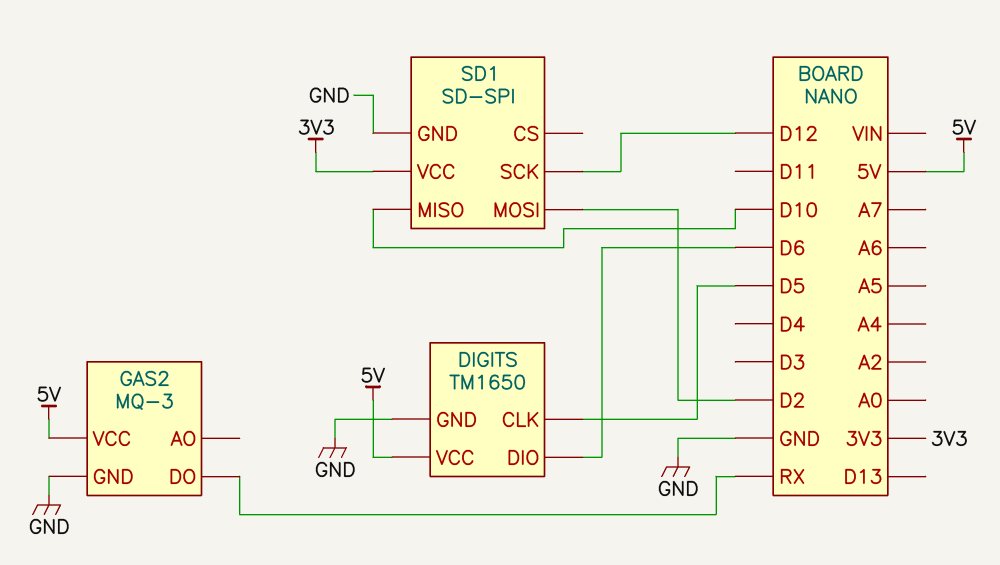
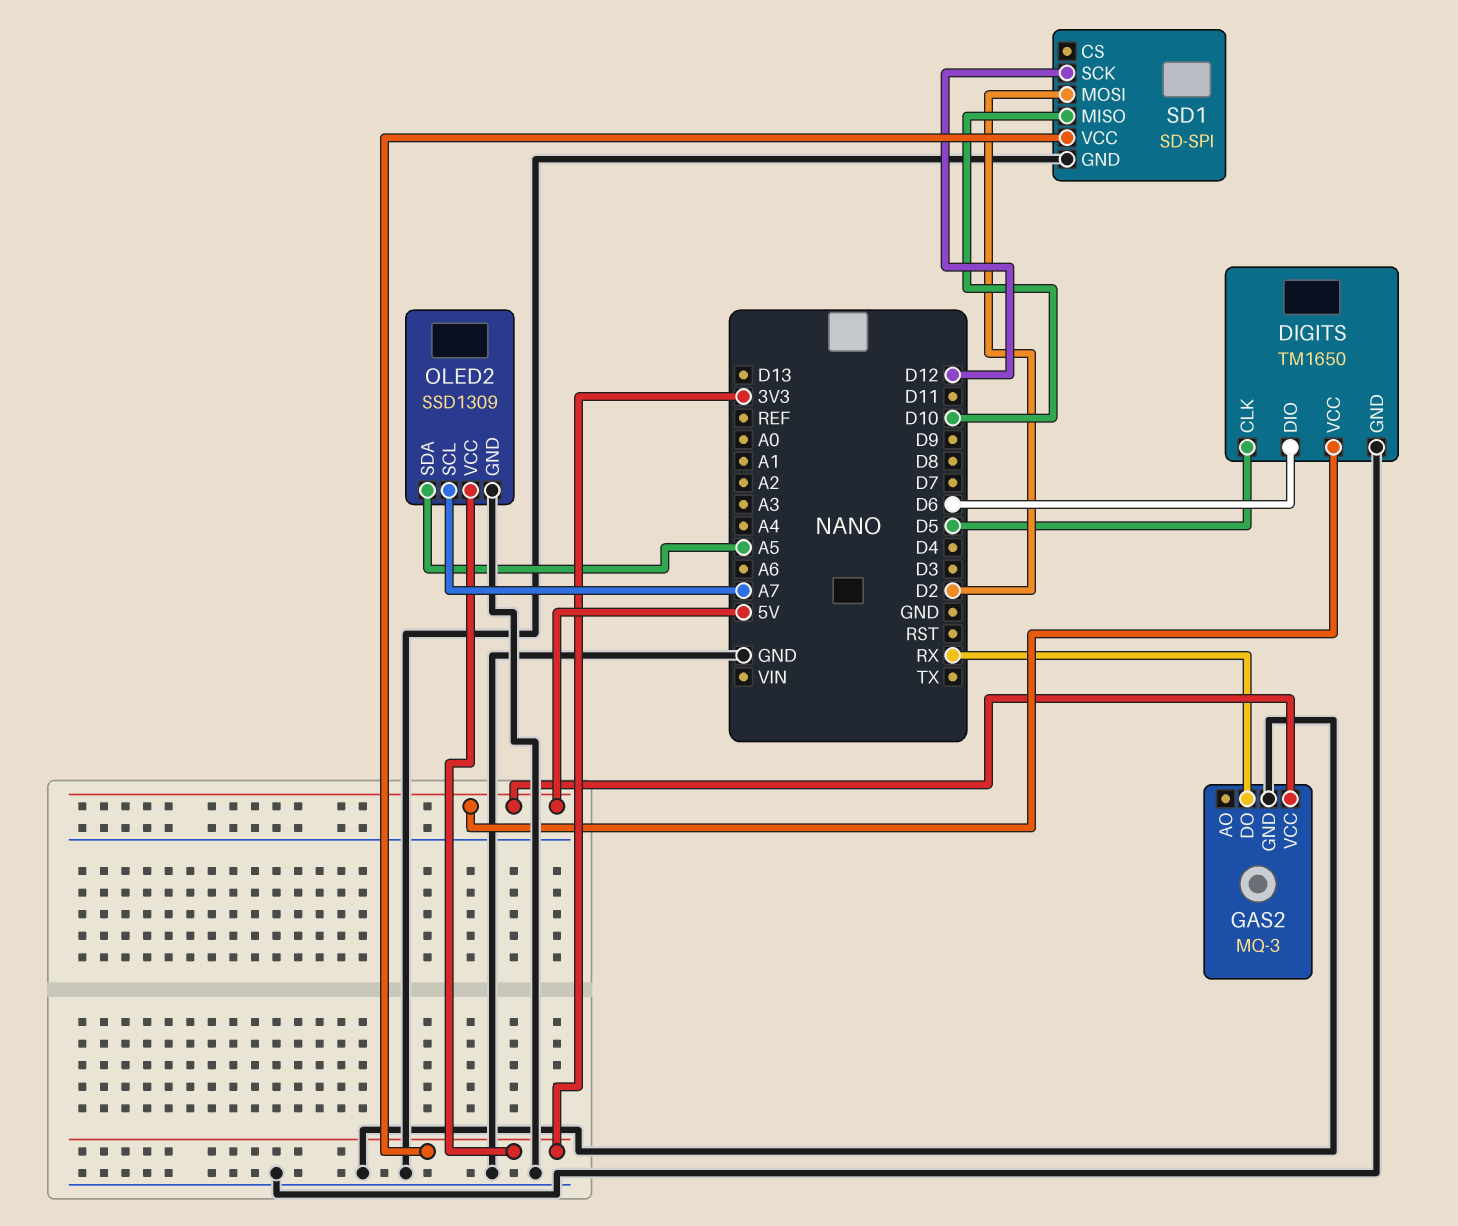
OLED2: none -> SSD1309
OLED2 pin GND: none -> GND
OLED2 pin SCL: none -> A7
OLED2 pin SDA: none -> A5
OLED2 pin VCC: none -> 3V3

